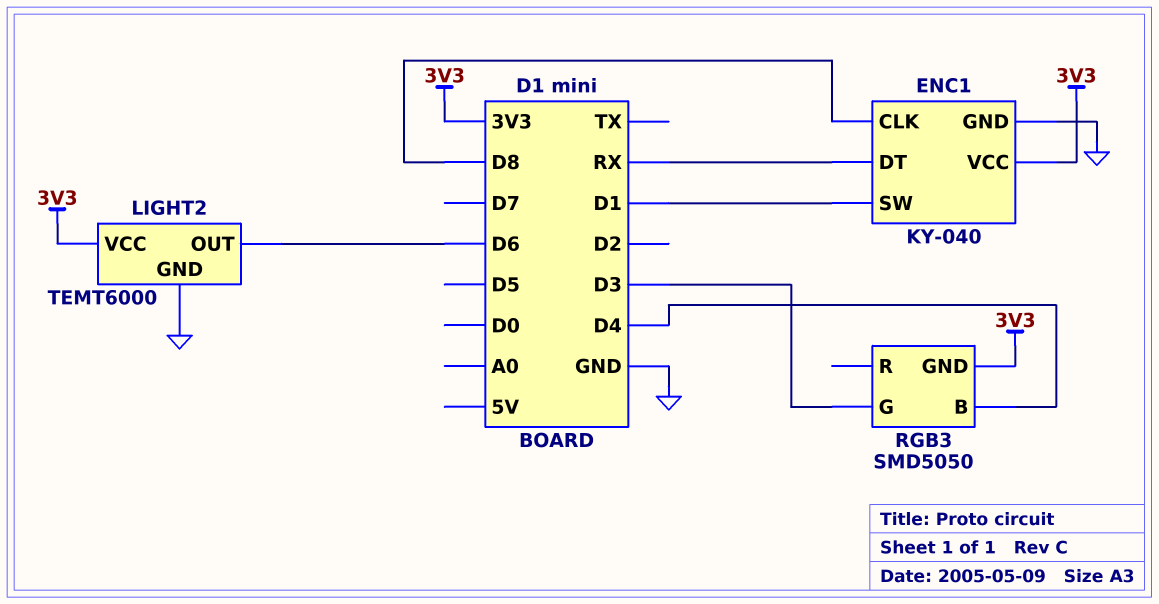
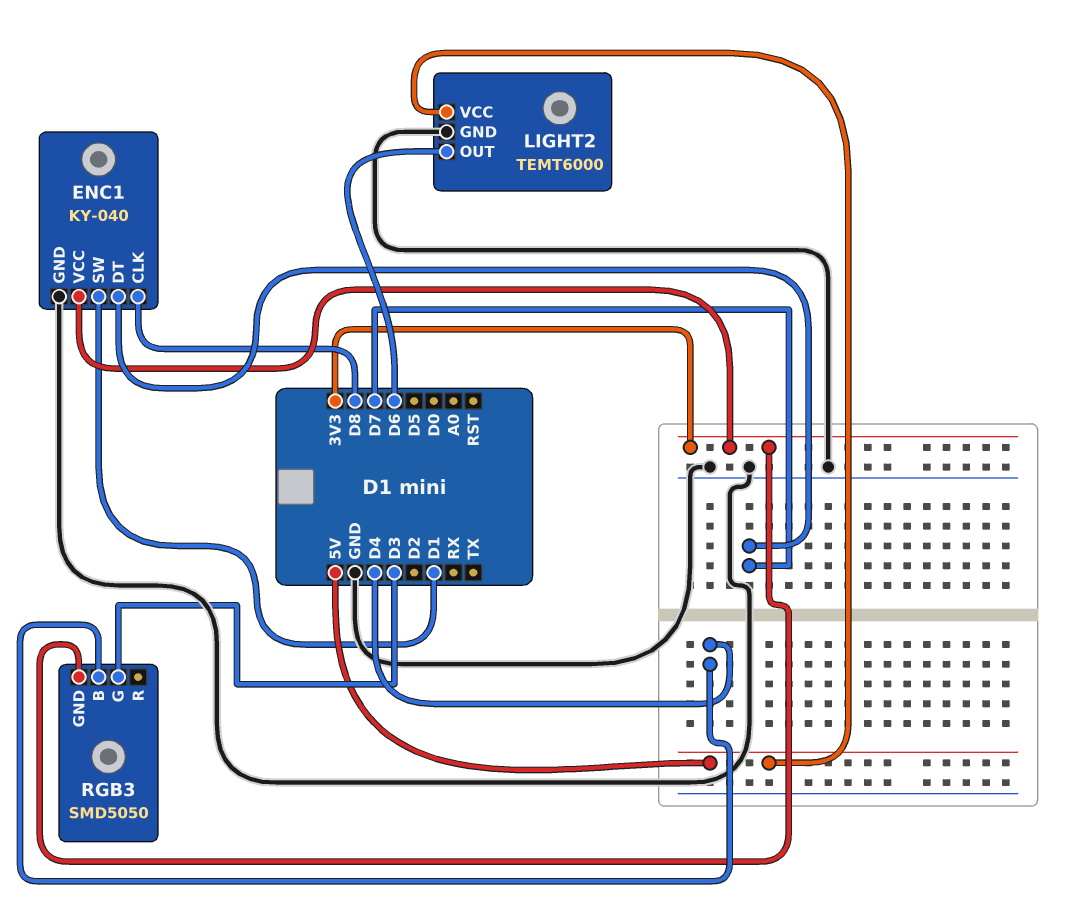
ENC1 pin DT: RX -> D7
LIGHT2 pin VCC: 3V3 -> 5V

